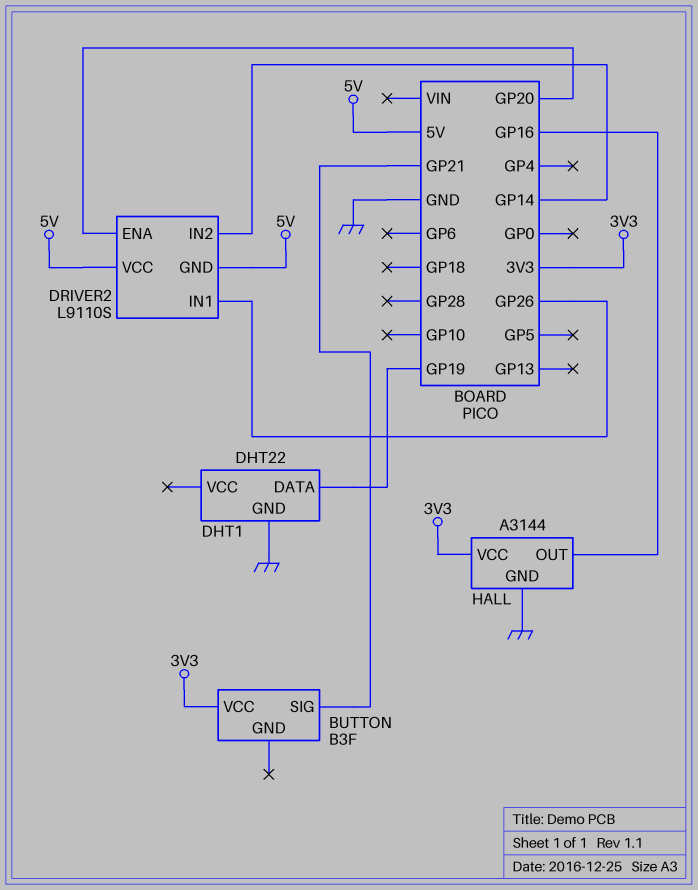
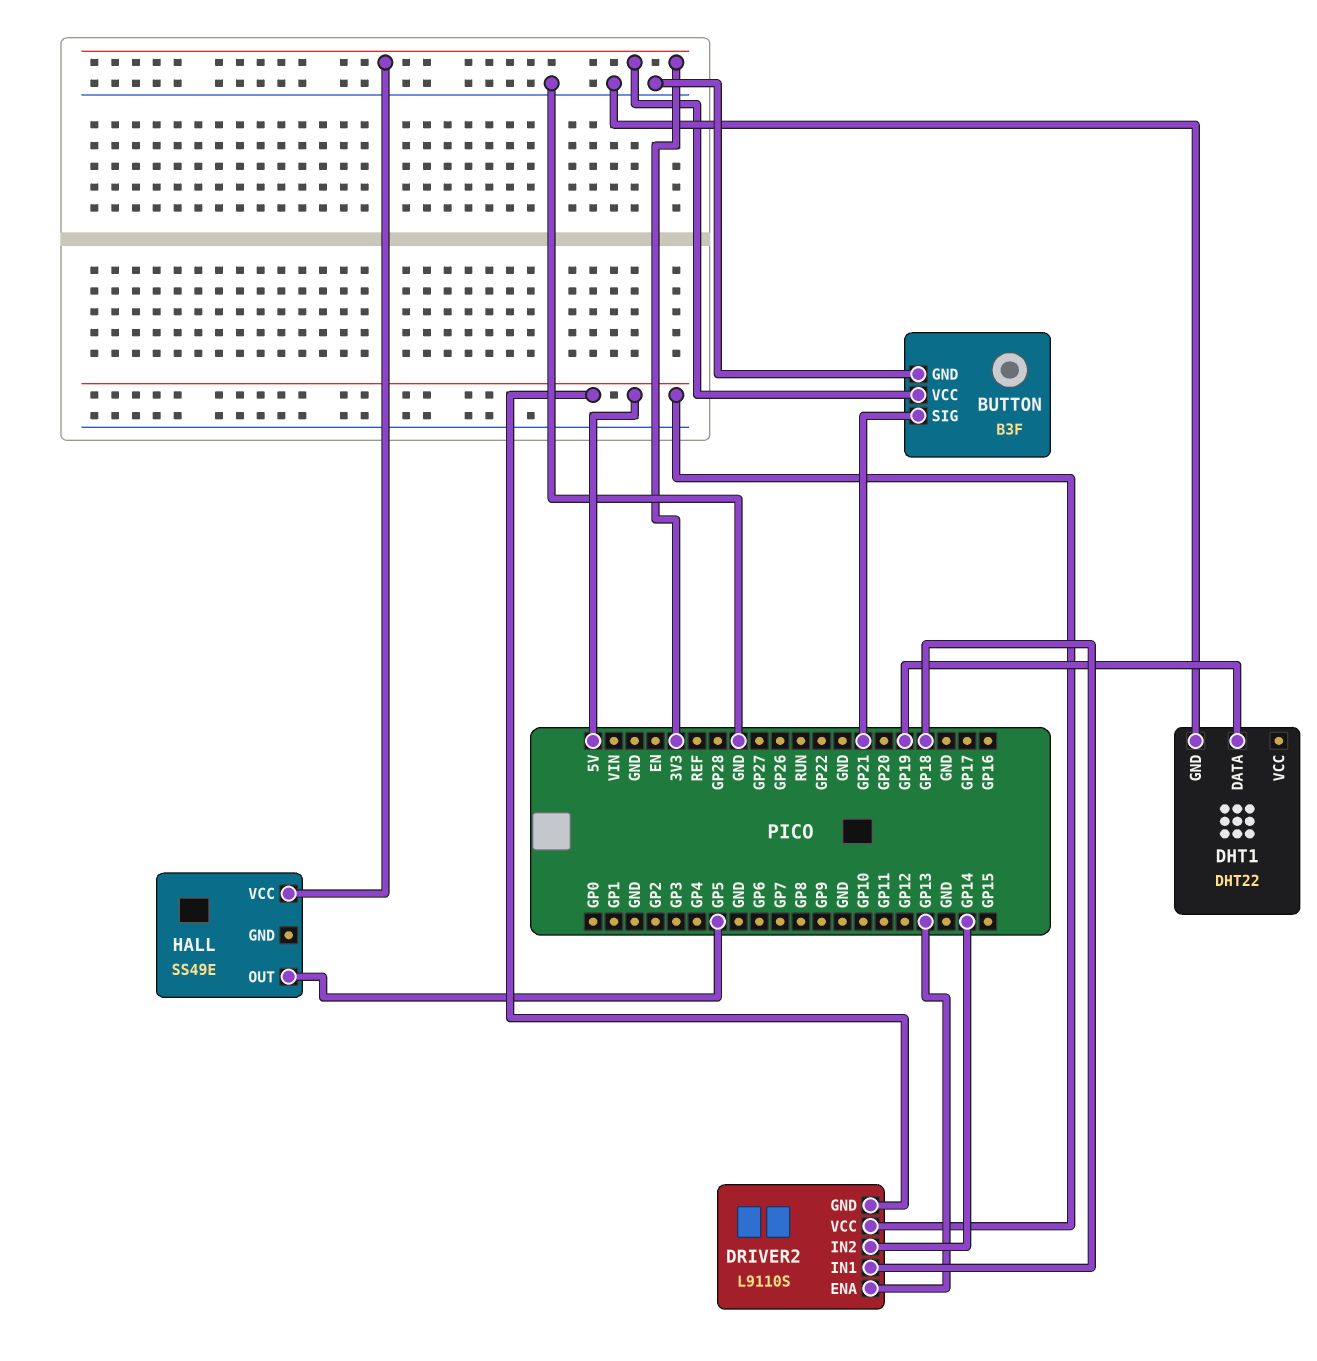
BUTTON pin GND: none -> GND
DRIVER2 pin ENA: GP20 -> GP13
DRIVER2 pin IN1: GP26 -> GP18
HALL: A3144 -> SS49E
HALL pin GND: GND -> none
HALL pin OUT: GP16 -> GP5

